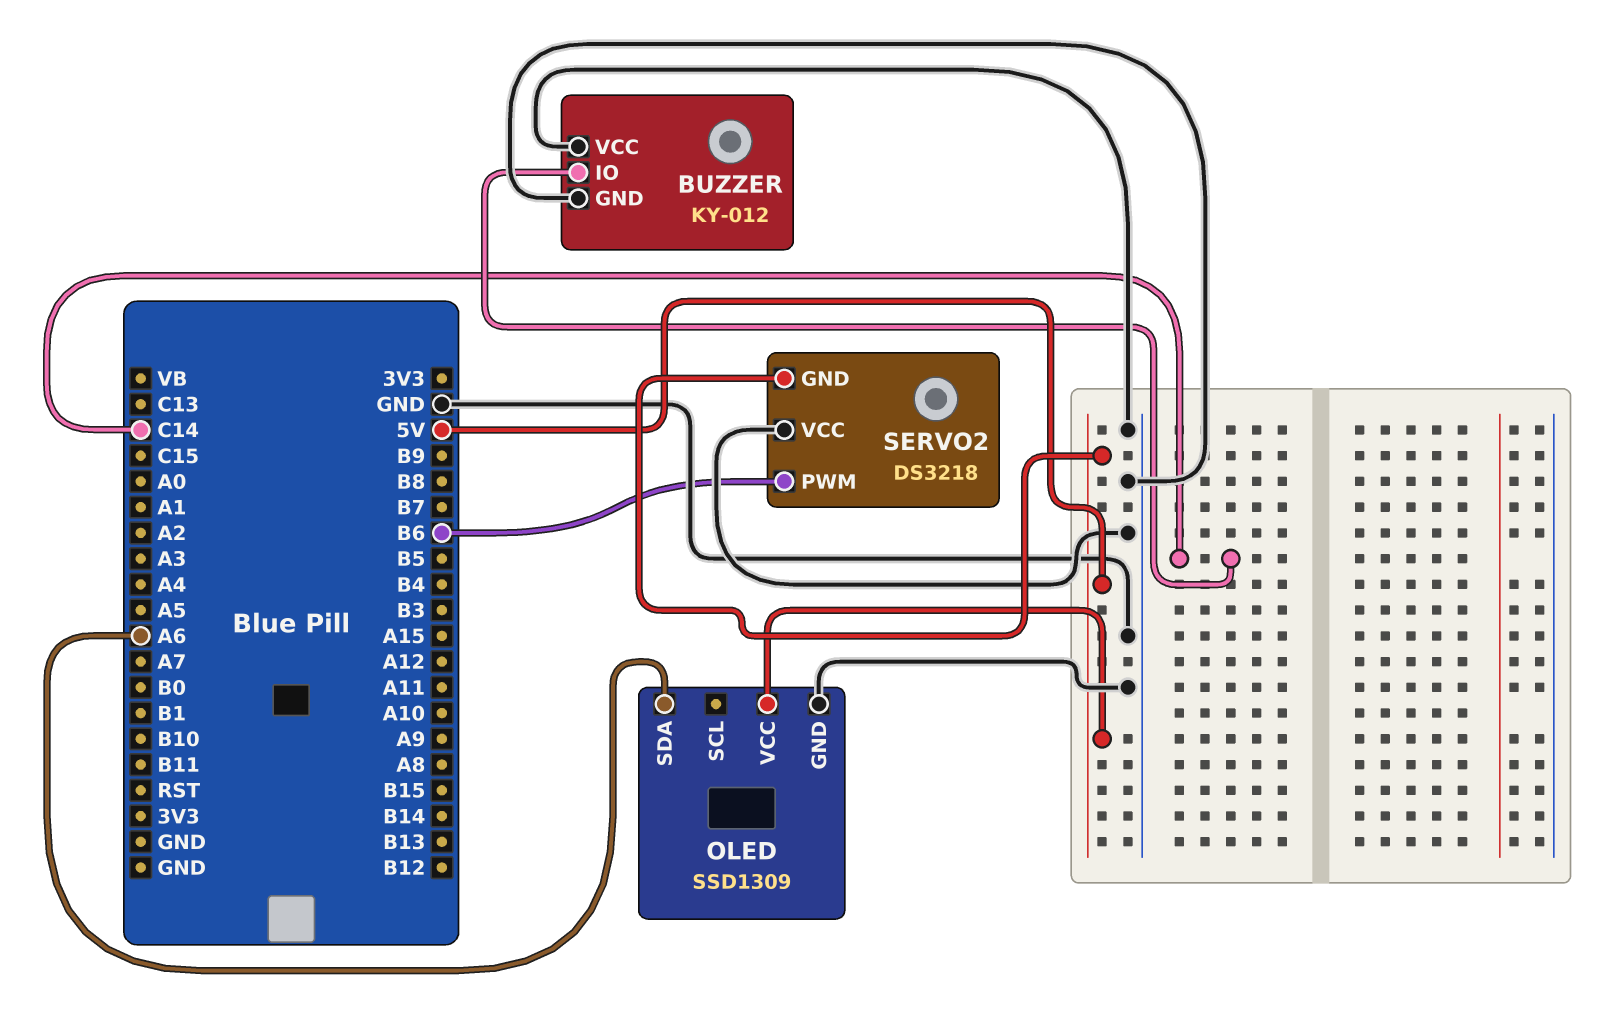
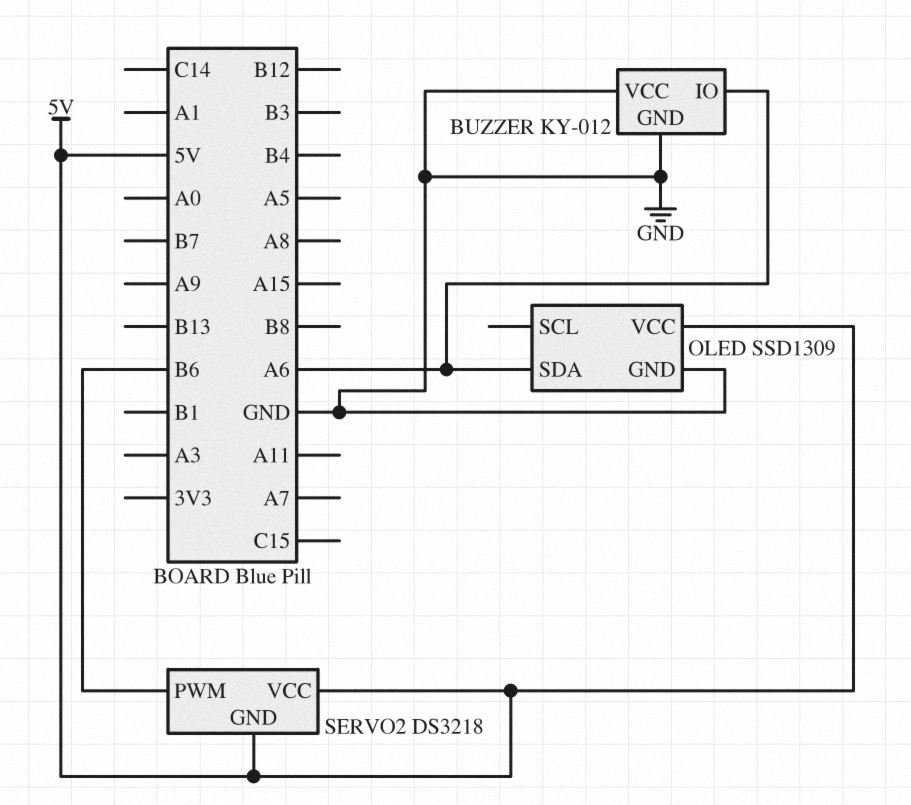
BUZZER pin IO: C14 -> A6
SERVO2 pin VCC: GND -> 5V

